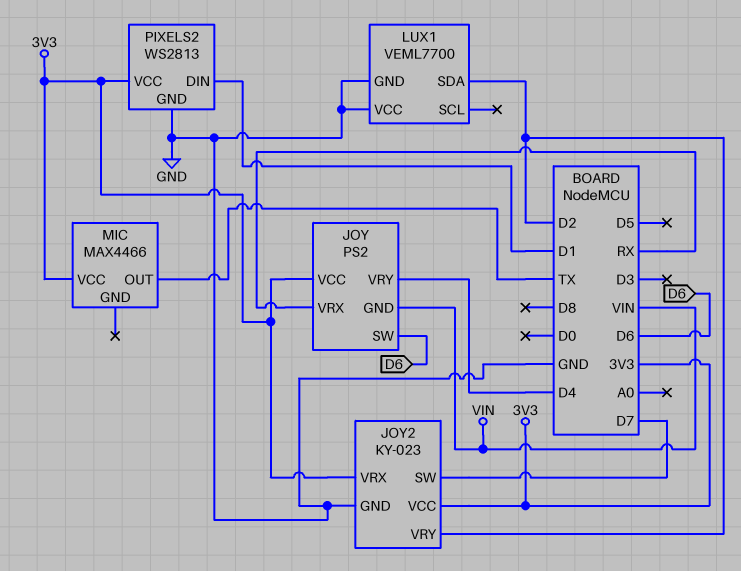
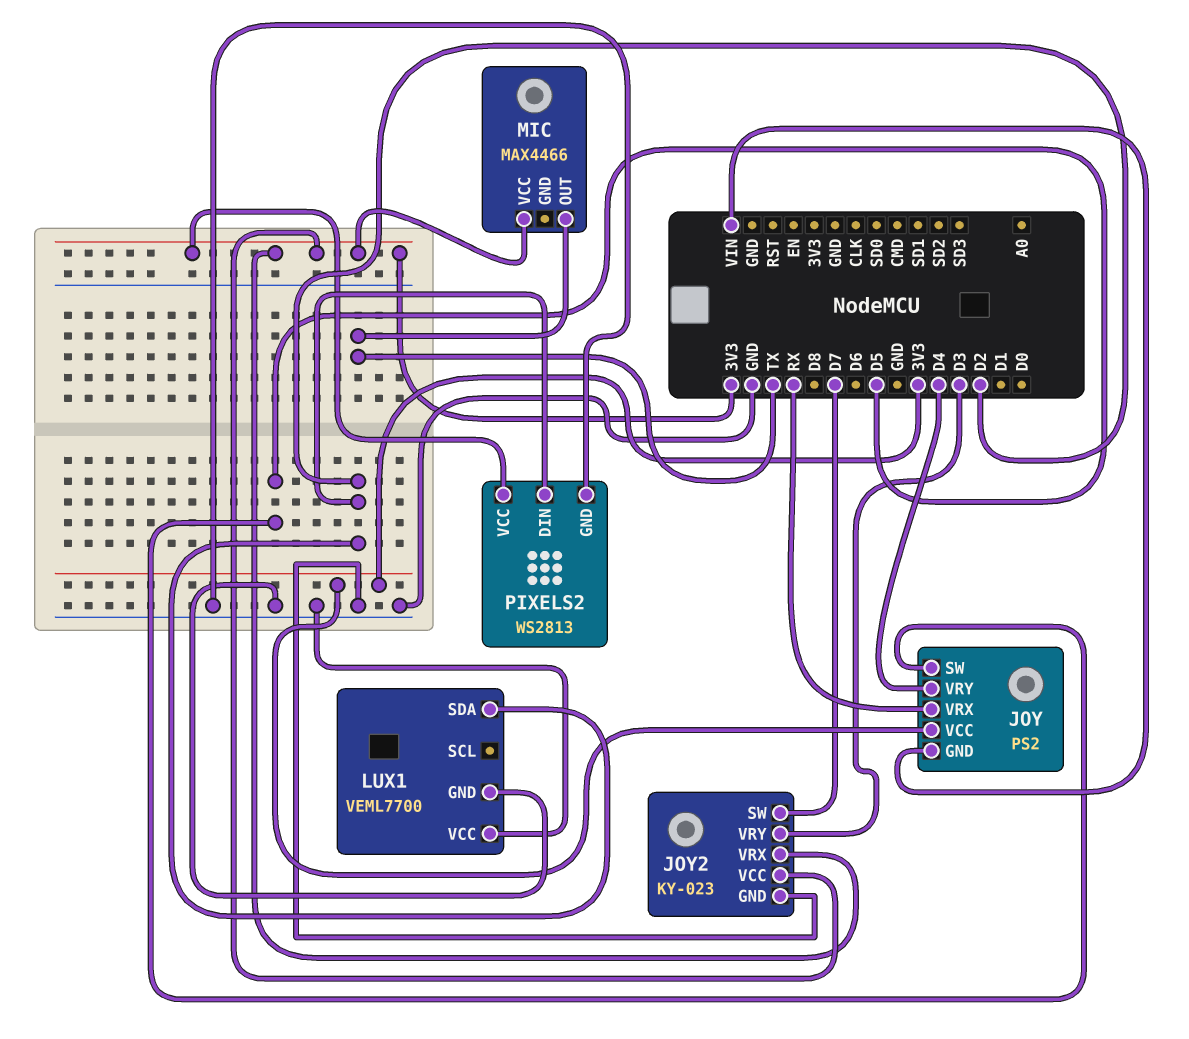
JOY pin SW: D6 -> D5
JOY2 pin VRY: D2 -> D3
PIXELS2 pin DIN: D1 -> D2

